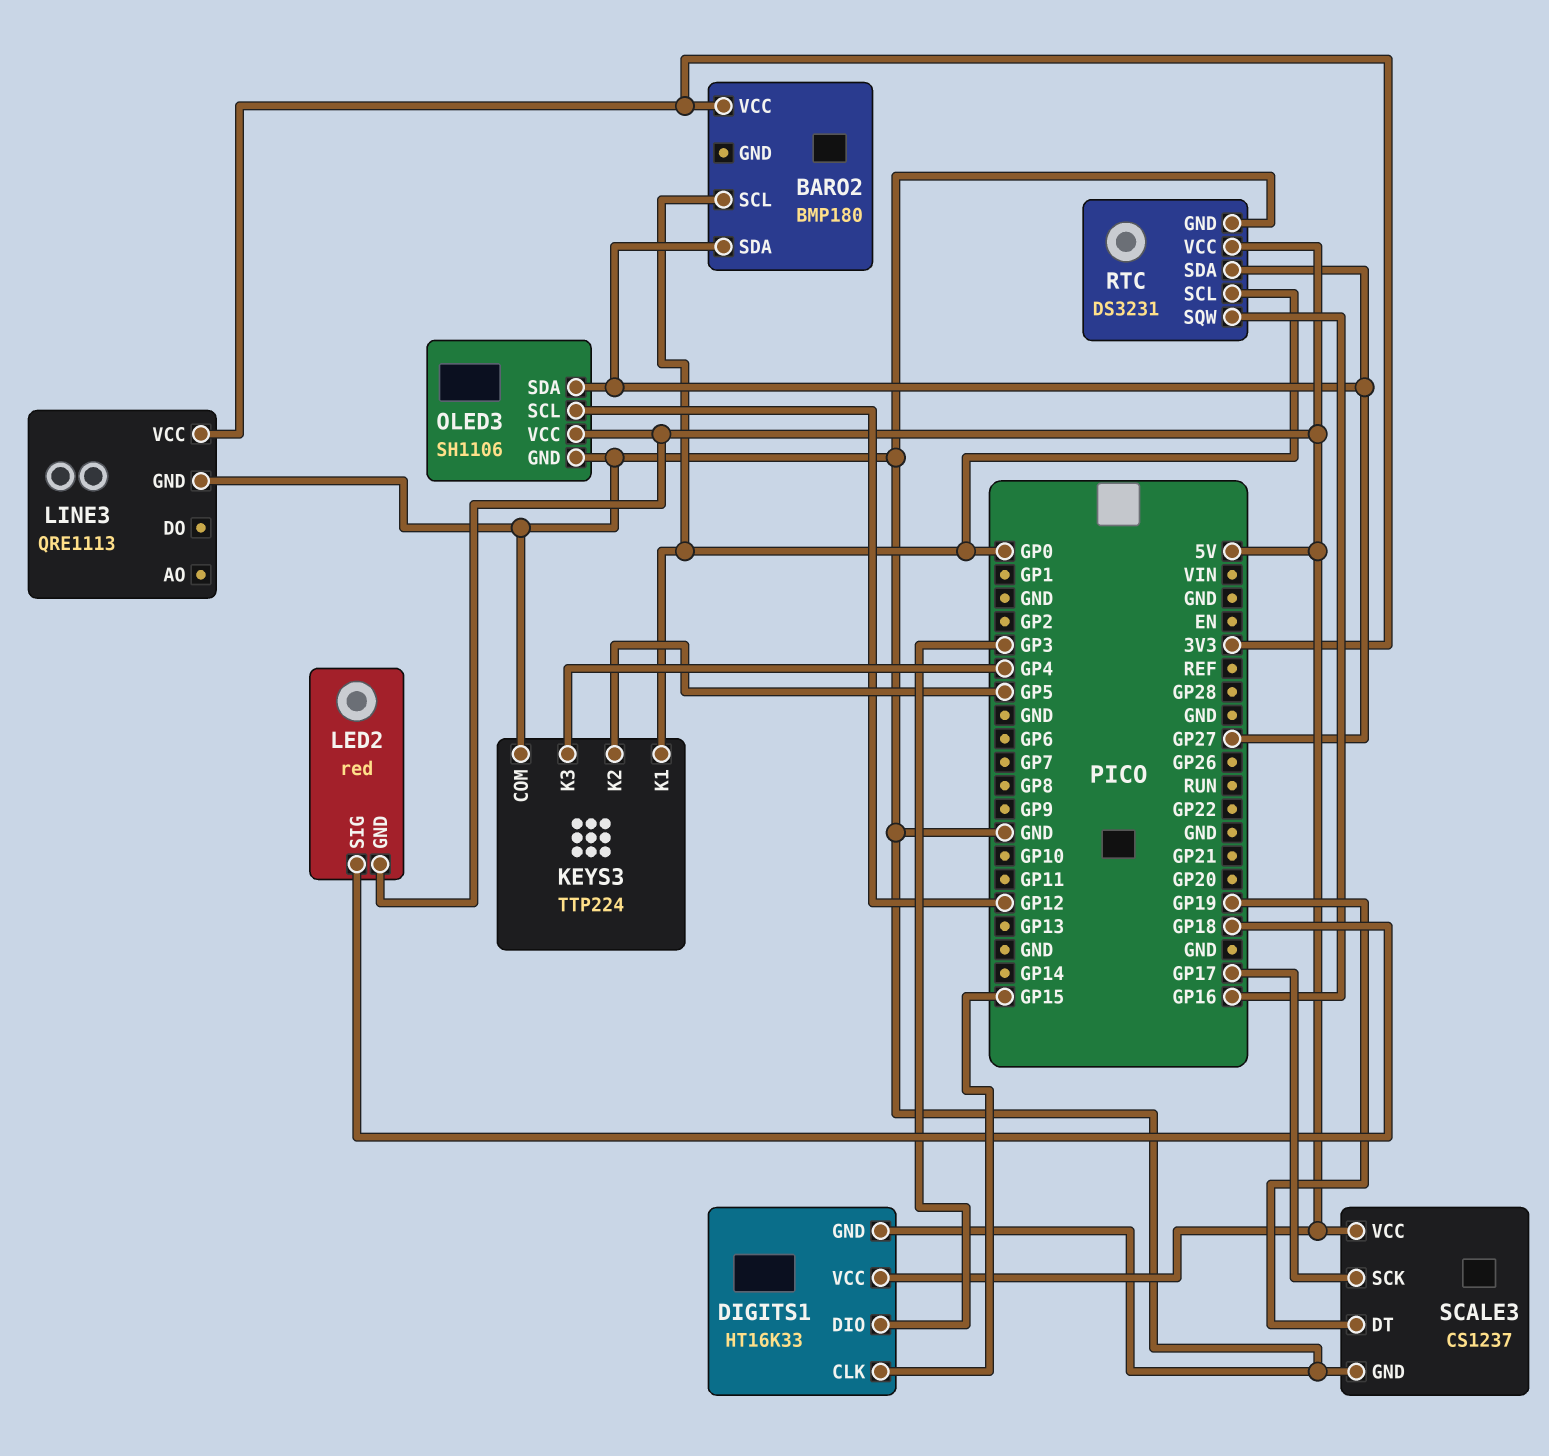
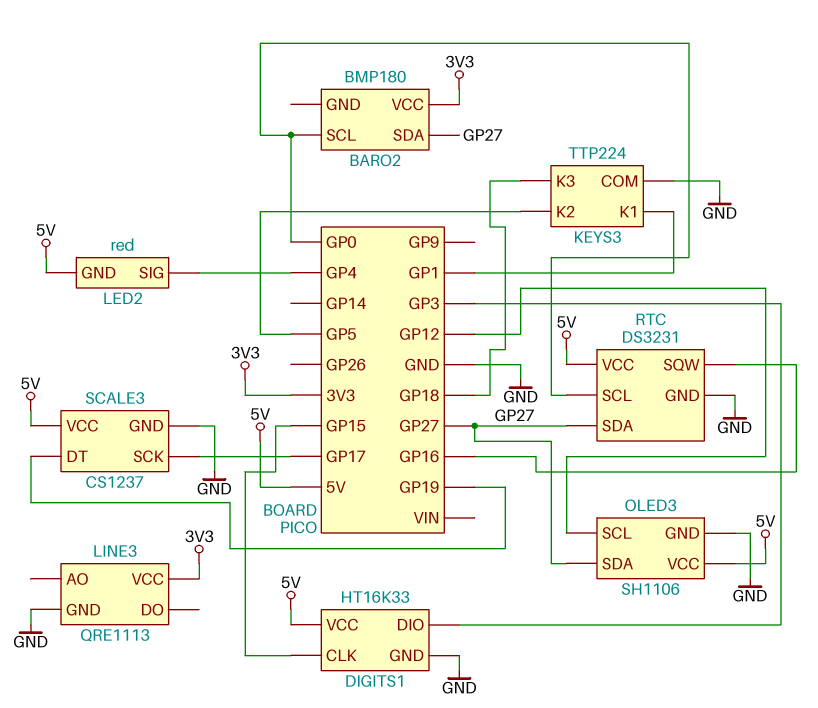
KEYS3 pin K1: GP0 -> GP1
KEYS3 pin K3: GP4 -> GP18
LED2 pin SIG: GP18 -> GP4

